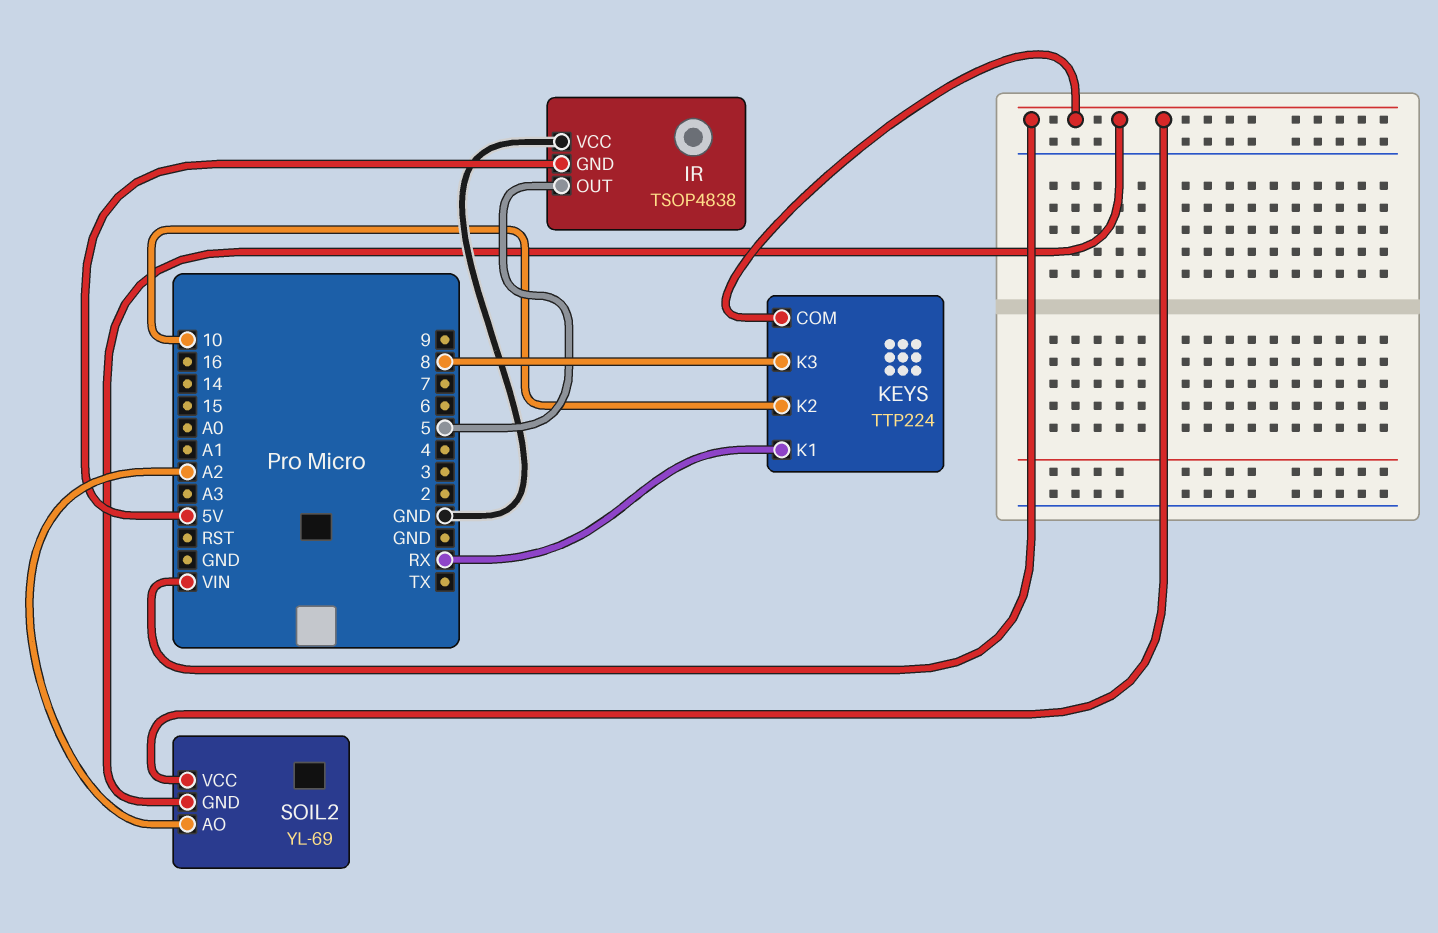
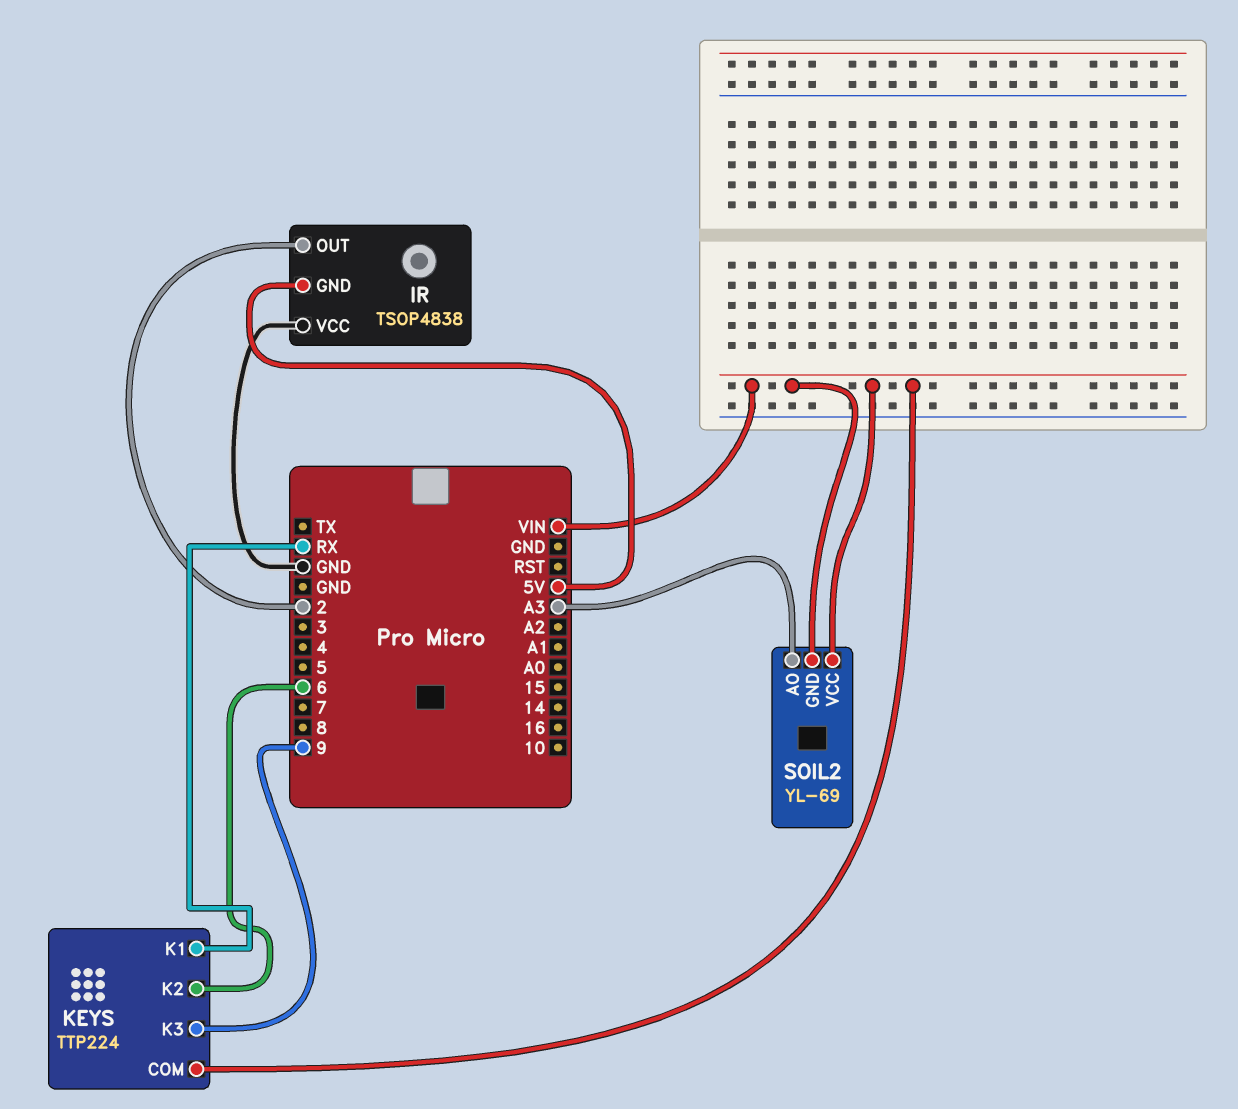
IR pin OUT: 5 -> 2
KEYS pin K2: 10 -> 6
KEYS pin K3: 8 -> 9
SOIL2 pin AO: A2 -> A3

